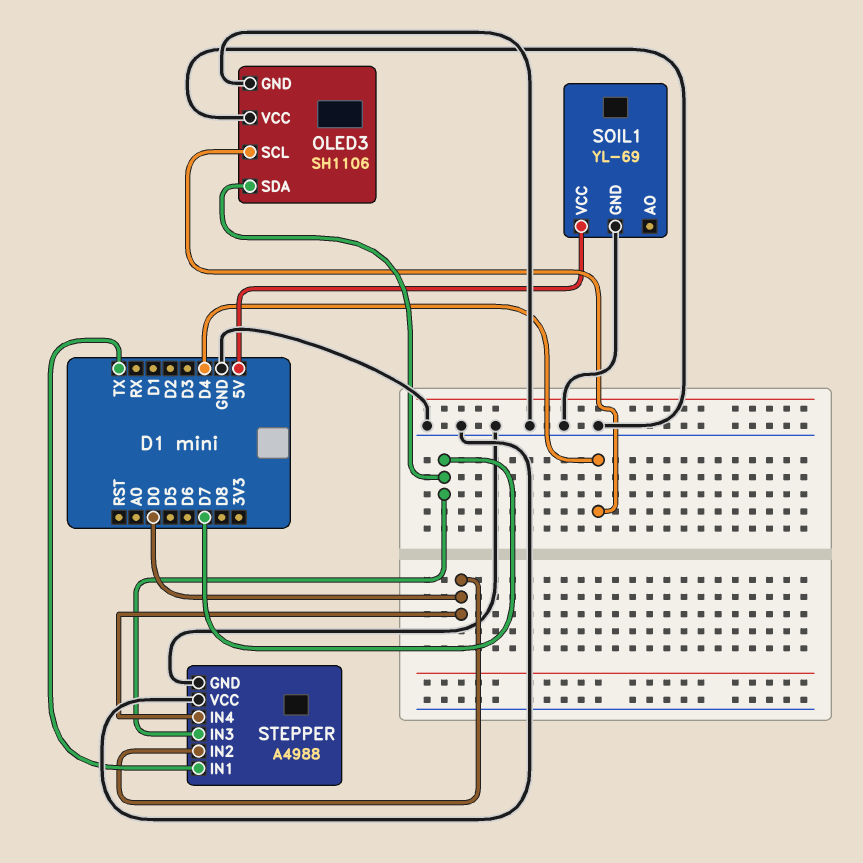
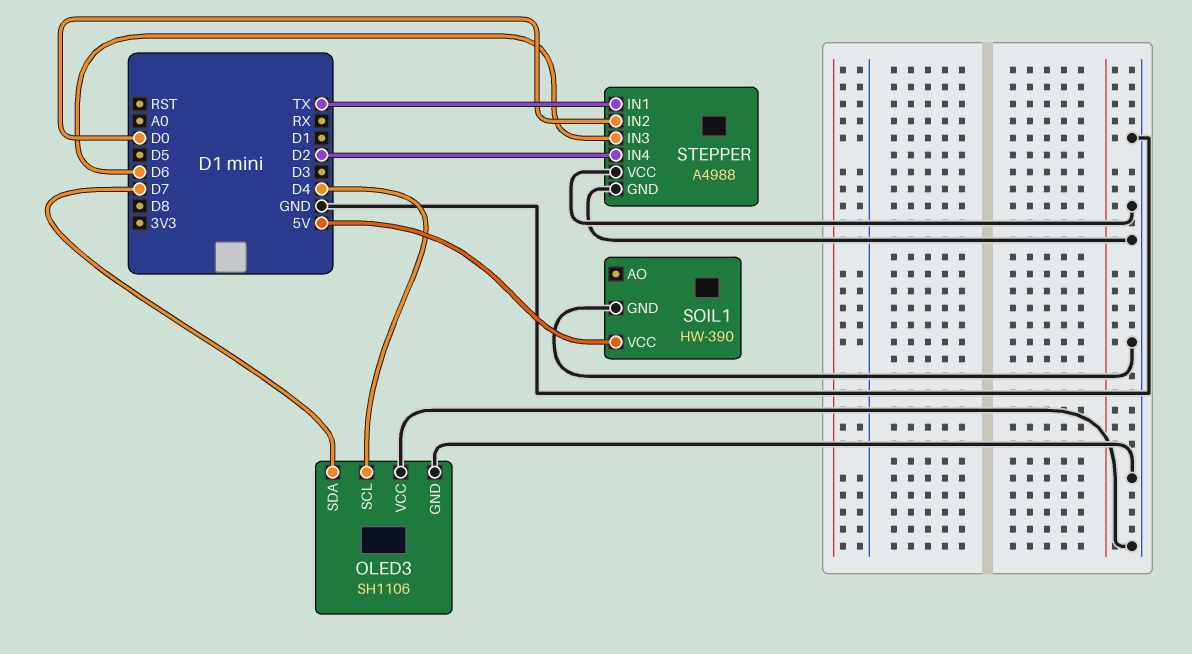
SOIL1: YL-69 -> HW-390
STEPPER pin IN3: D7 -> D6
STEPPER pin IN4: D0 -> D2

